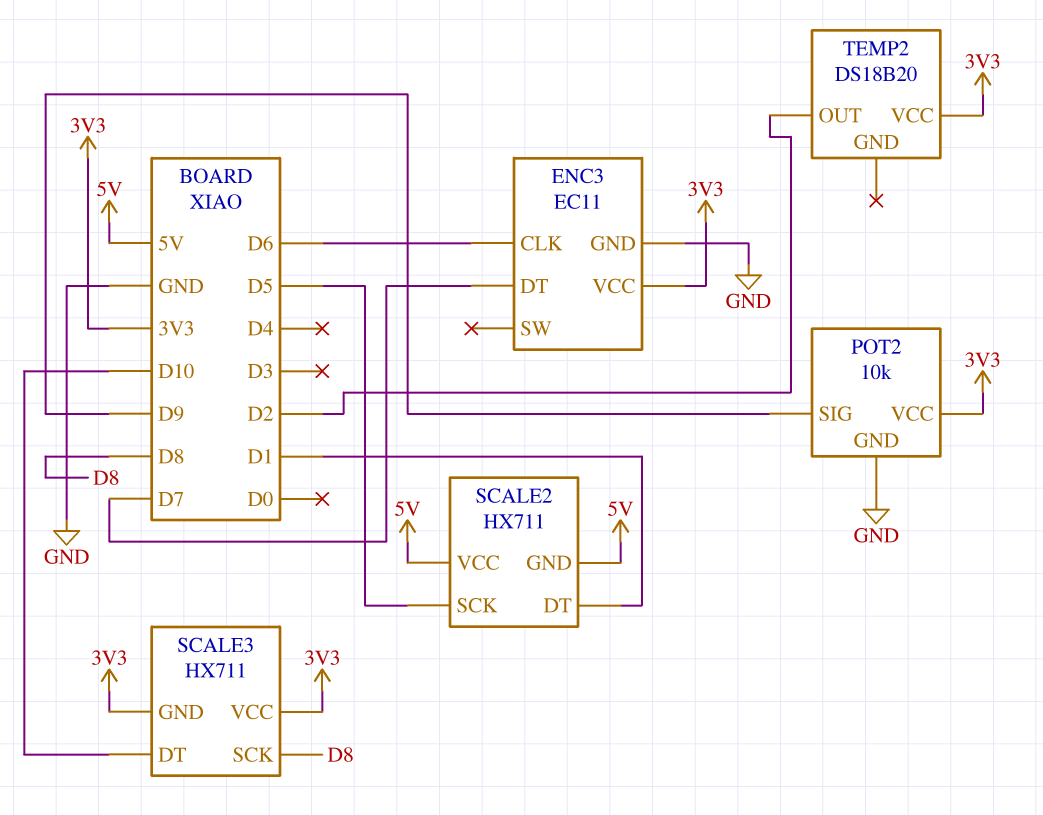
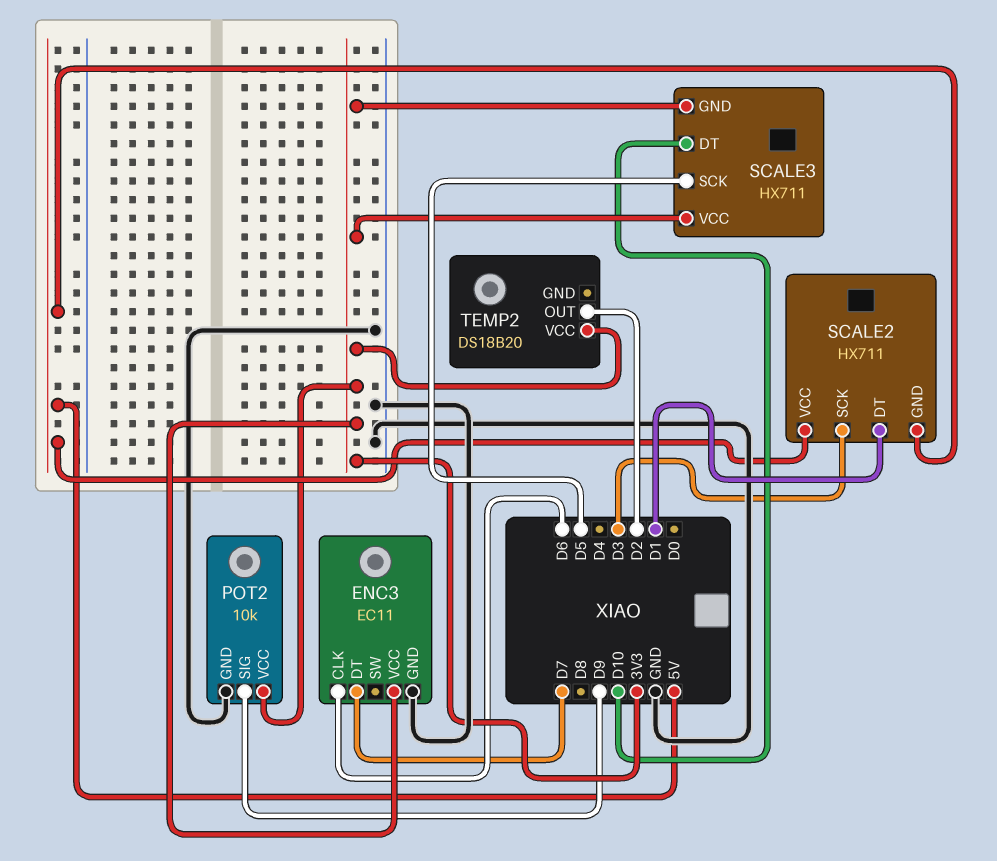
SCALE2 pin SCK: D5 -> D3
SCALE3 pin SCK: D8 -> D5

